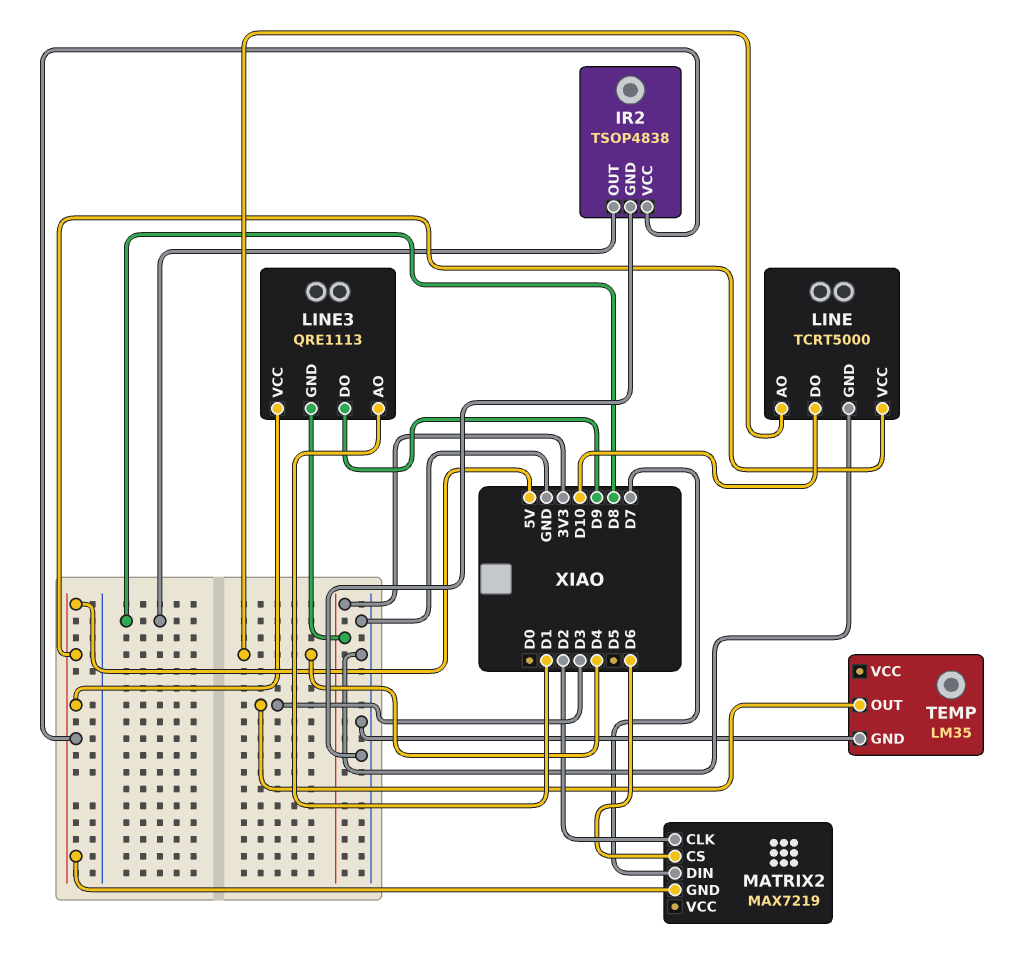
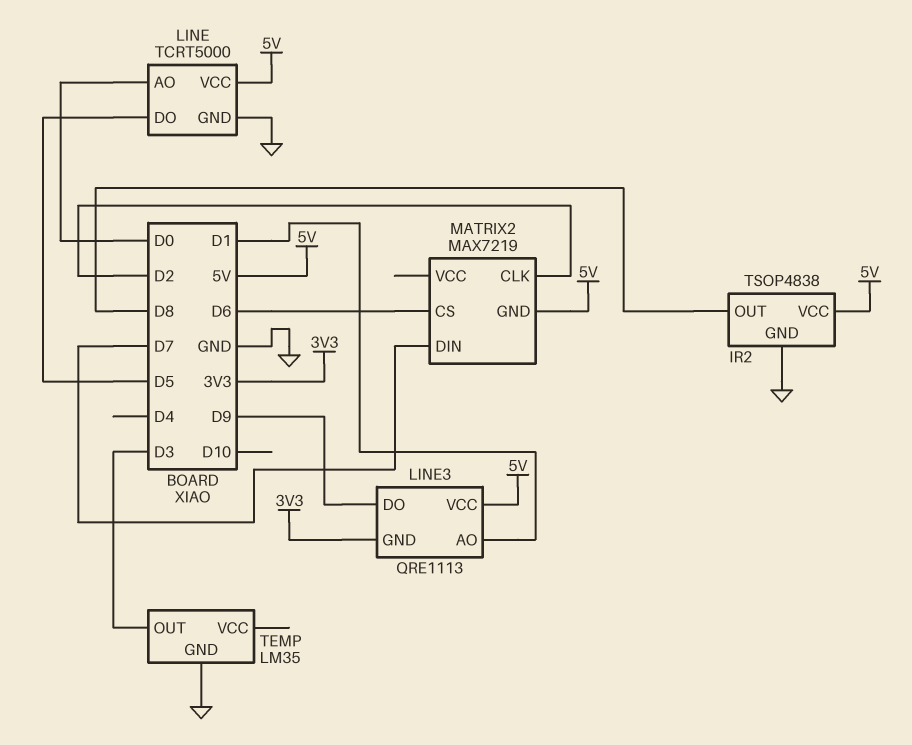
LINE pin AO: D4 -> D0
LINE pin DO: D10 -> D5

